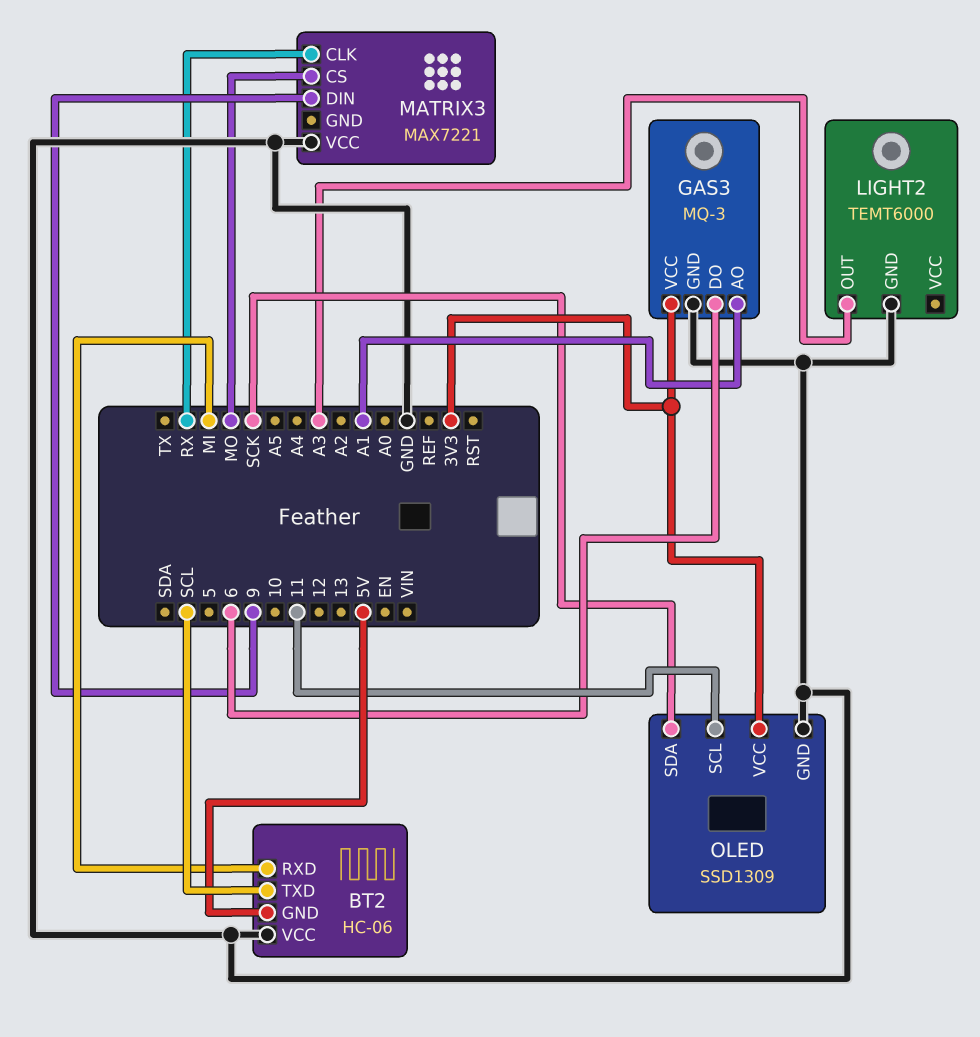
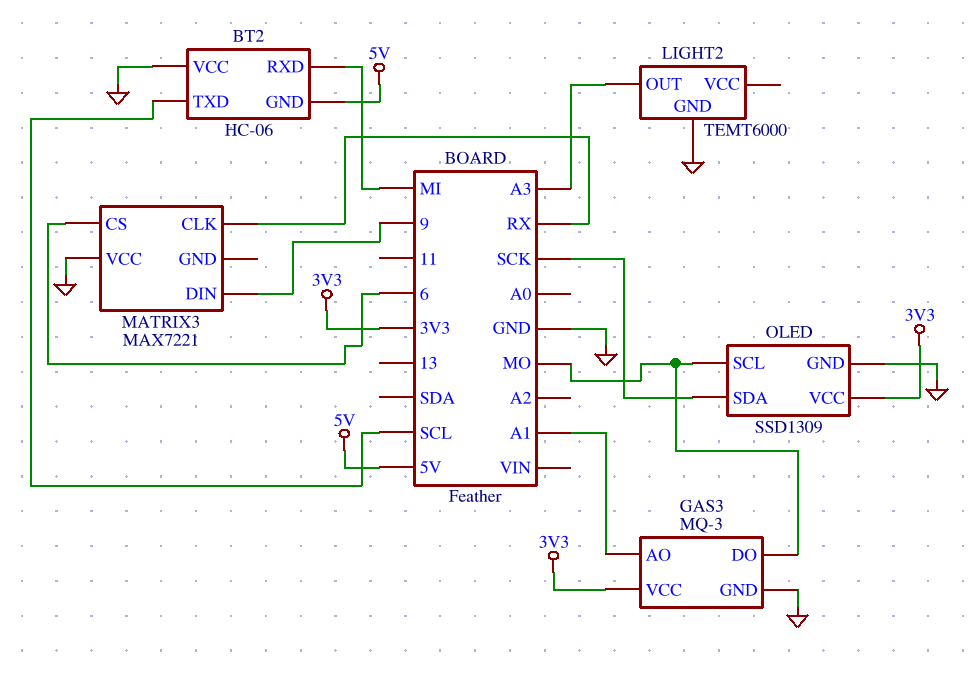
GAS3 pin DO: 6 -> MO
MATRIX3 pin CS: MO -> 6
OLED pin SCL: 11 -> MO

